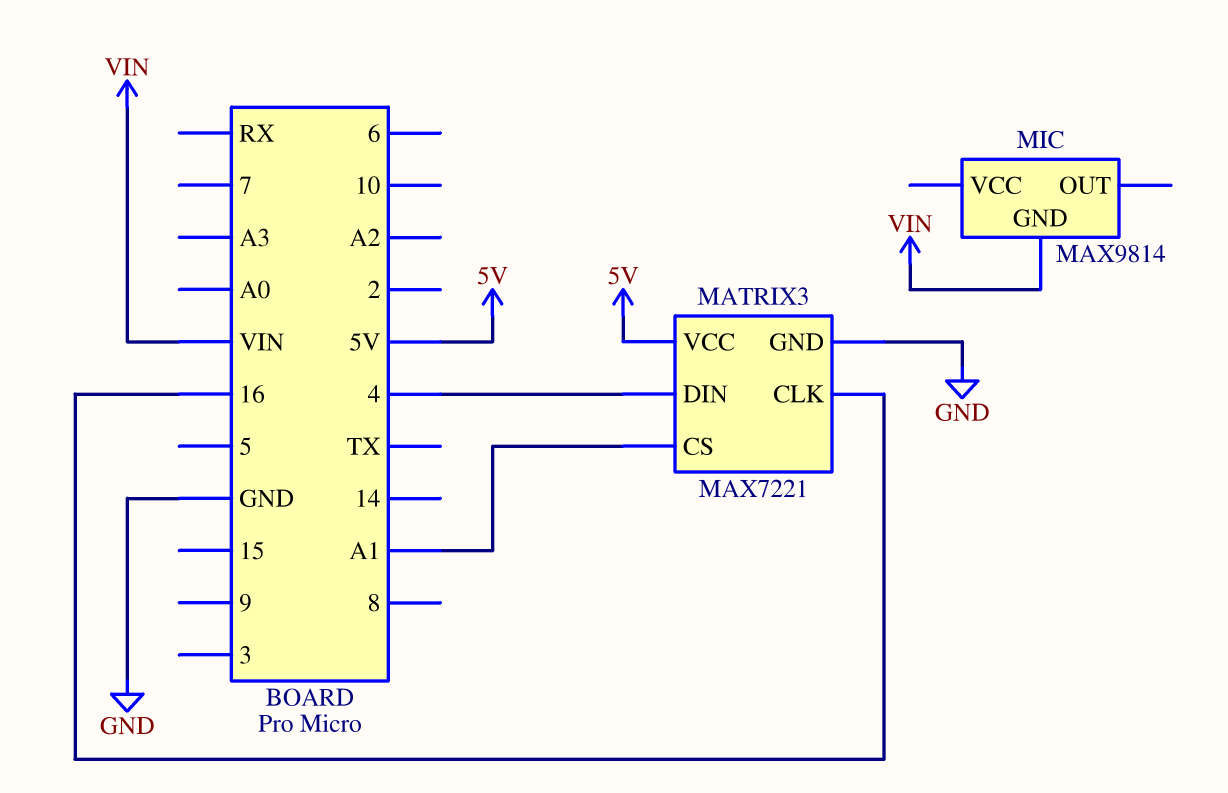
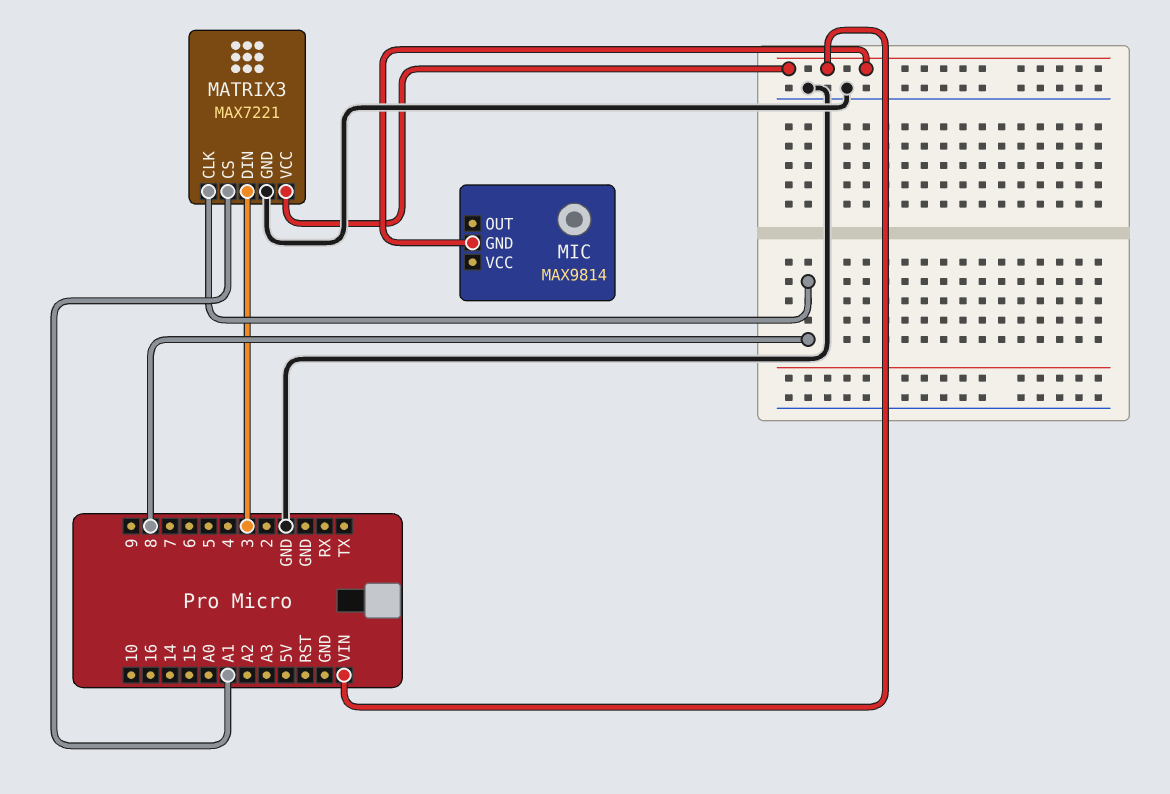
MATRIX3 pin CLK: 16 -> 8
MATRIX3 pin DIN: 4 -> 3
MATRIX3 pin VCC: 5V -> VIN

